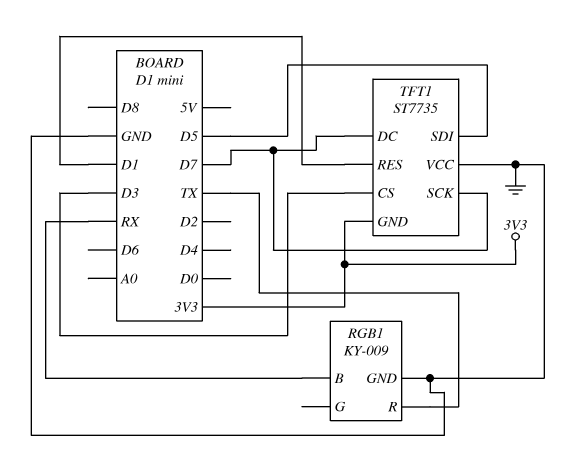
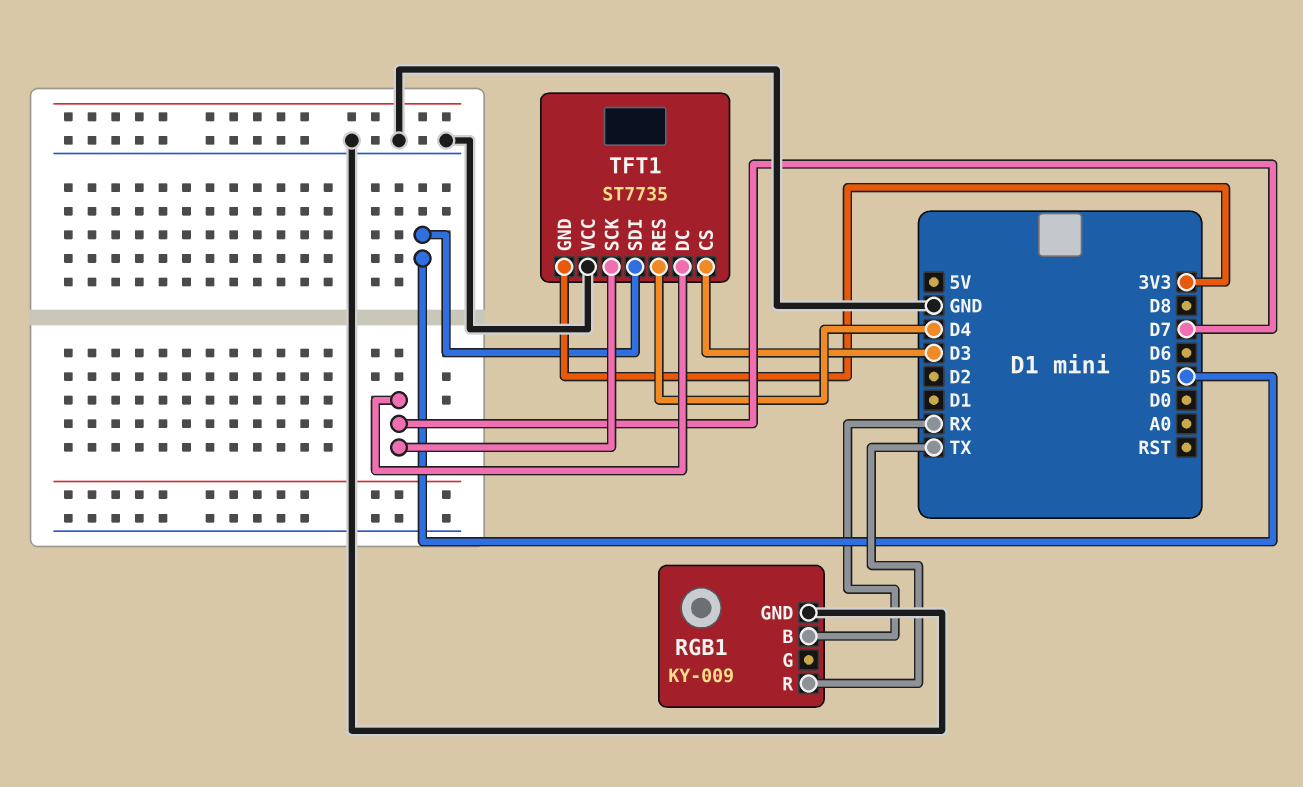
TFT1 pin RES: D1 -> D4

